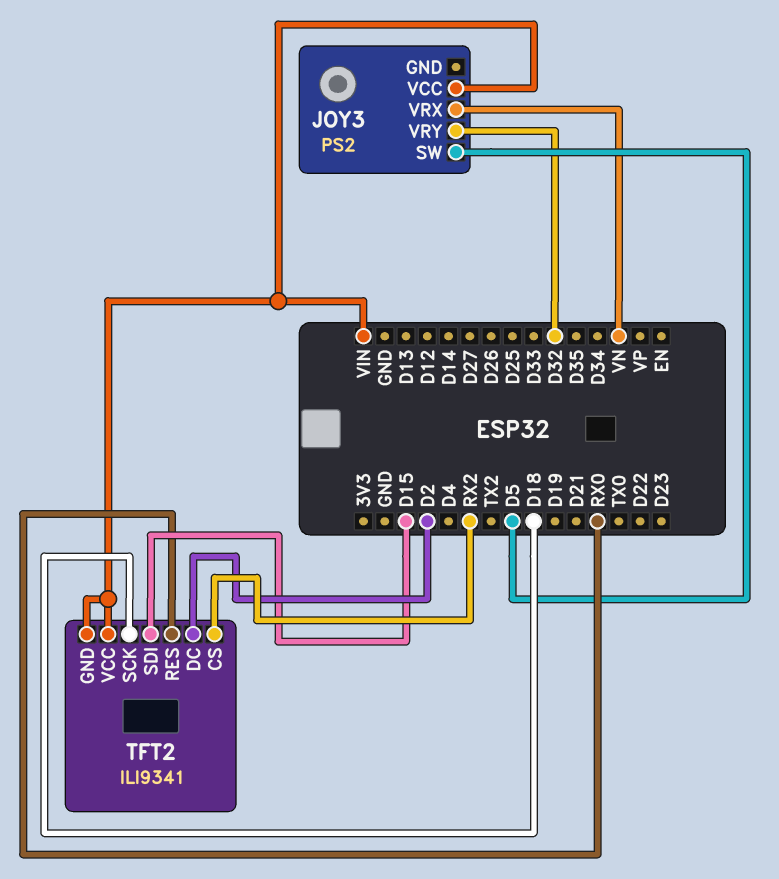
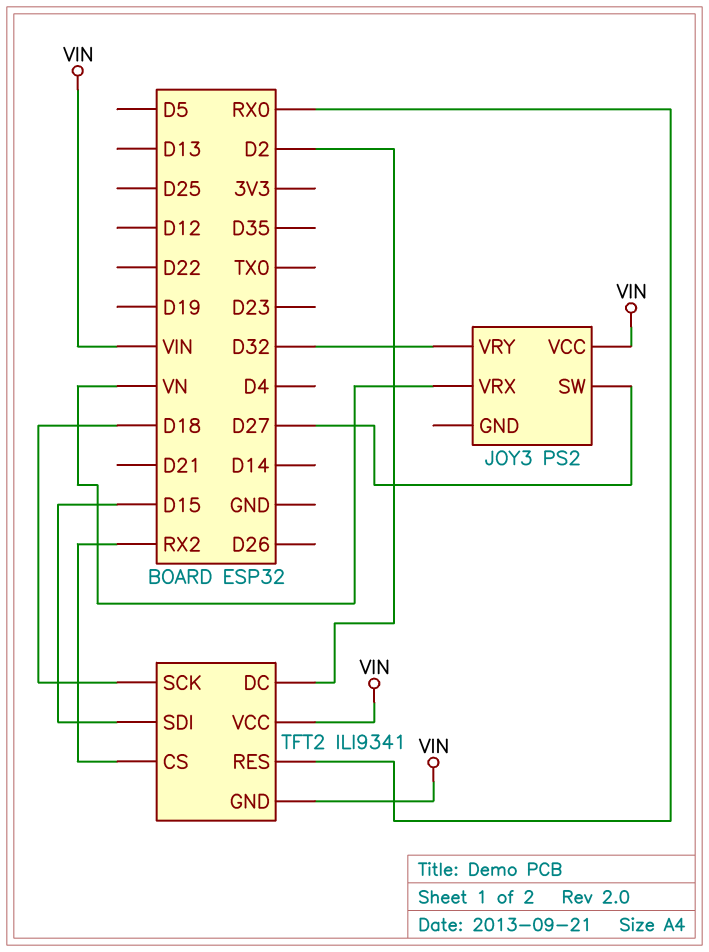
JOY3 pin SW: D5 -> D27

